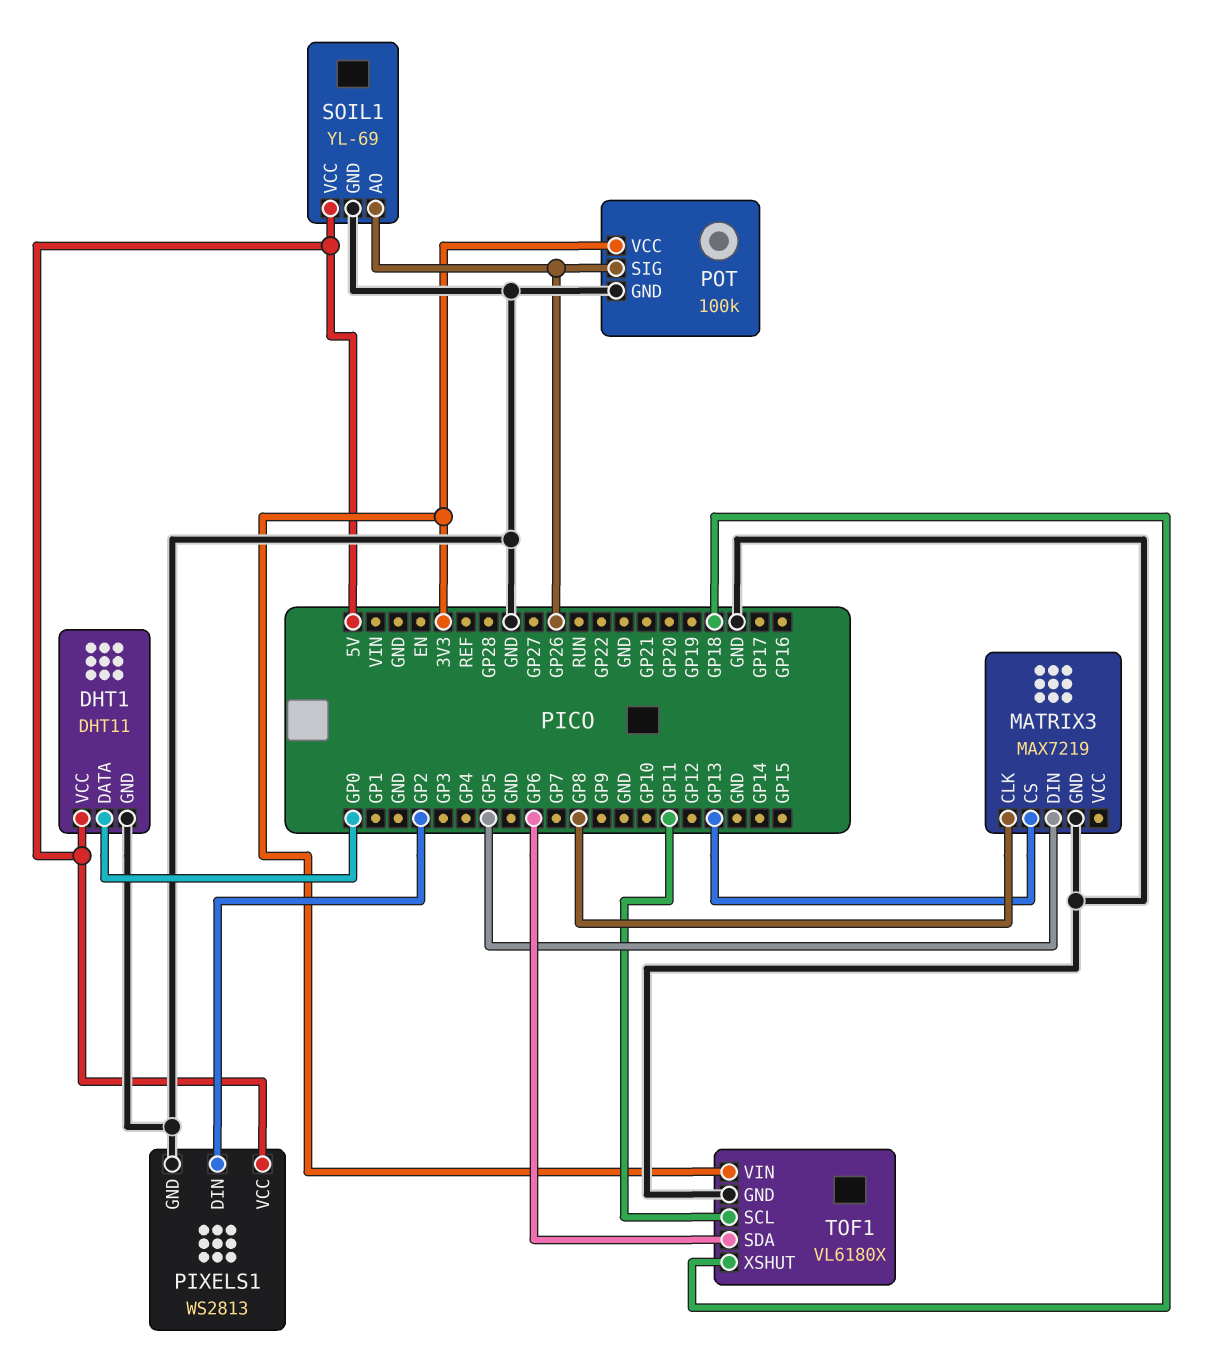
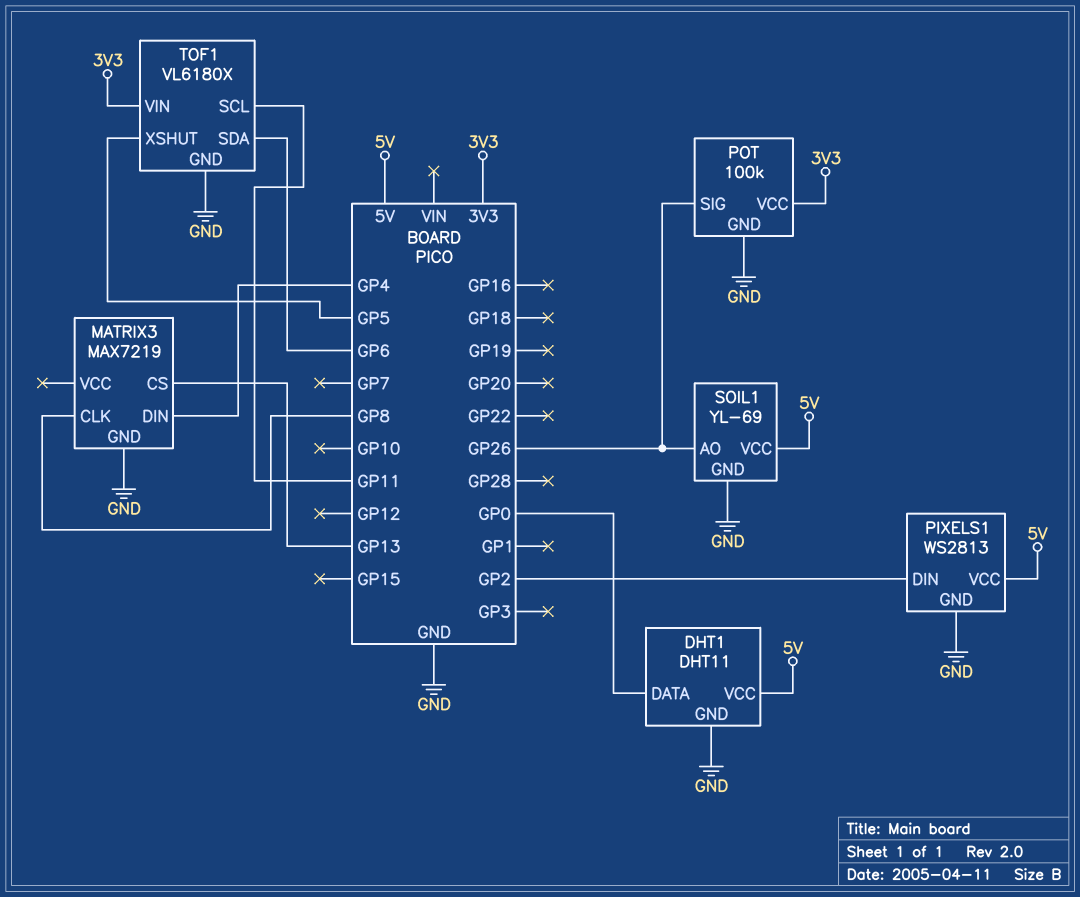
MATRIX3 pin DIN: GP5 -> GP4
TOF1 pin XSHUT: GP18 -> GP5

